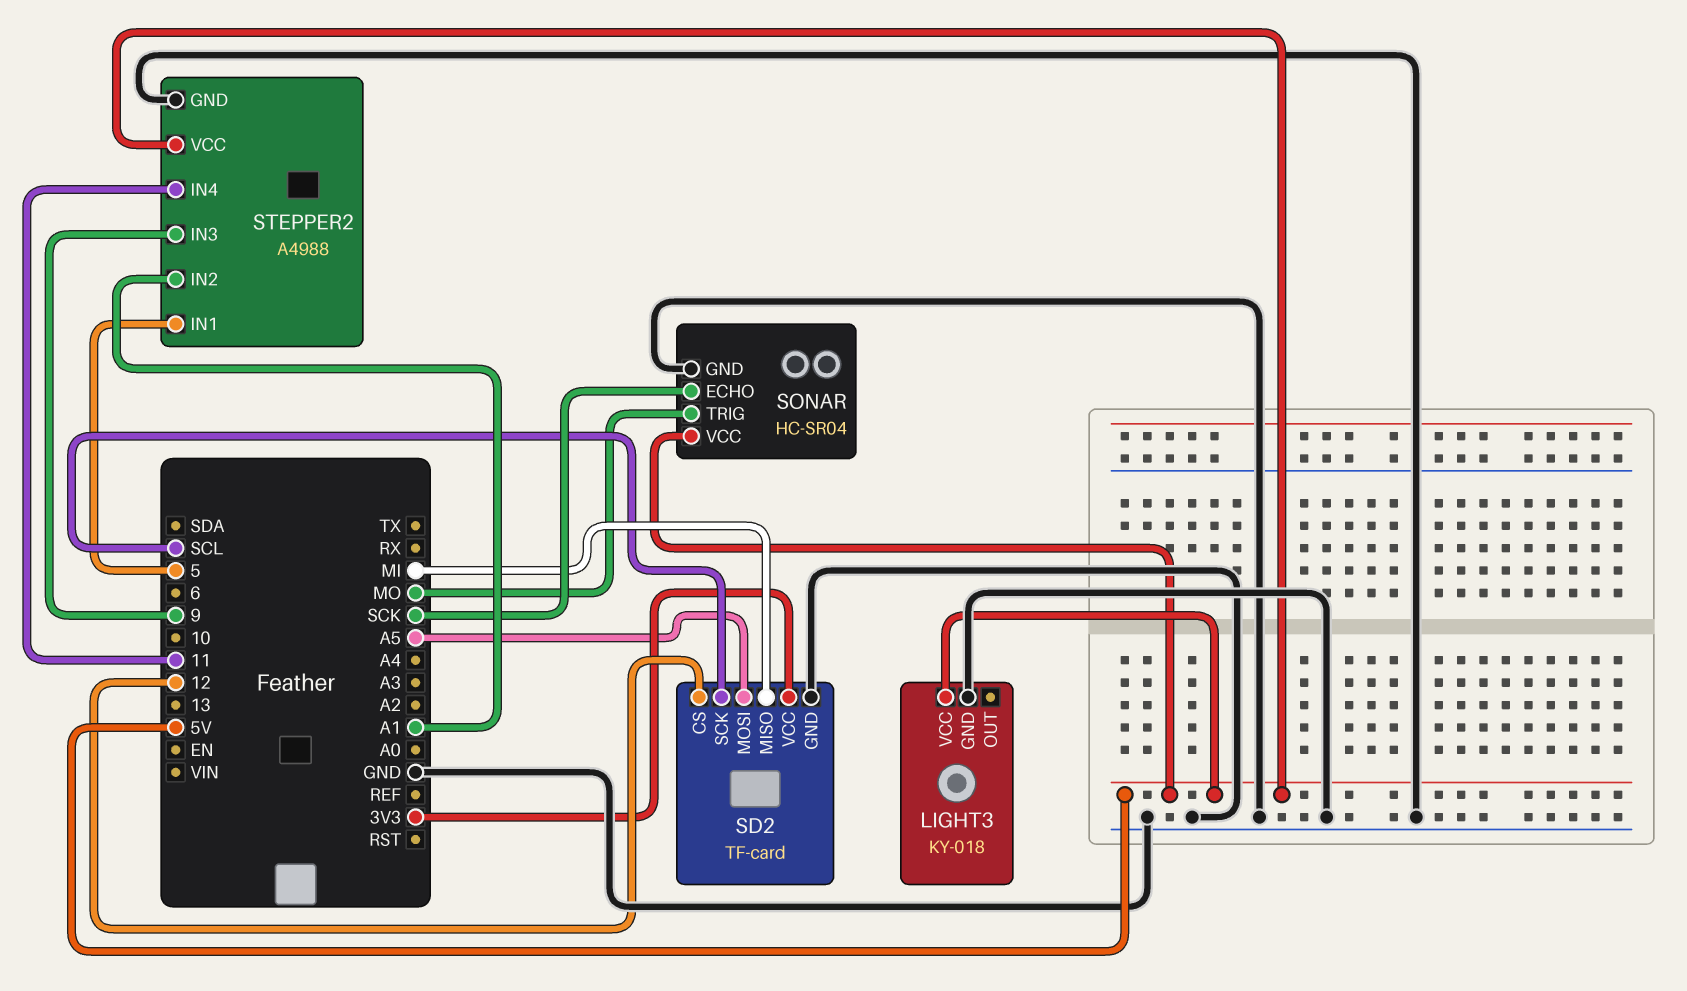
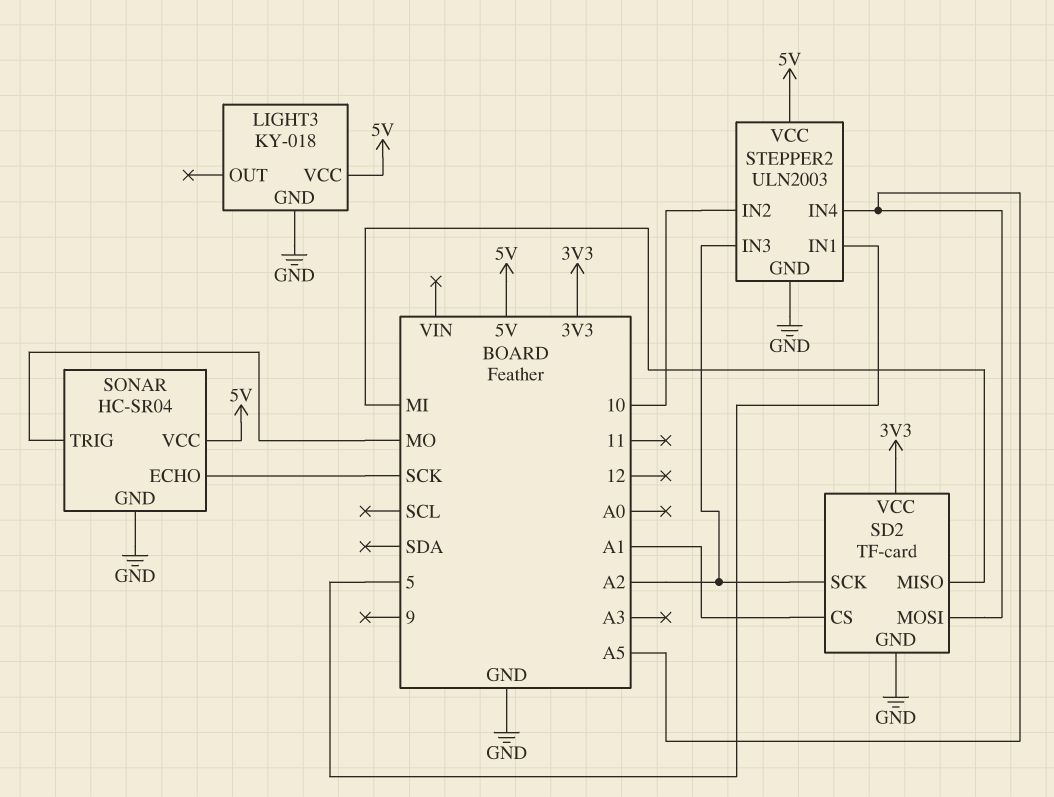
SD2 pin CS: 12 -> A1
SD2 pin SCK: SCL -> A2
STEPPER2: A4988 -> ULN2003
STEPPER2 pin IN2: A1 -> 10
STEPPER2 pin IN3: 9 -> A2
STEPPER2 pin IN4: 11 -> A5

